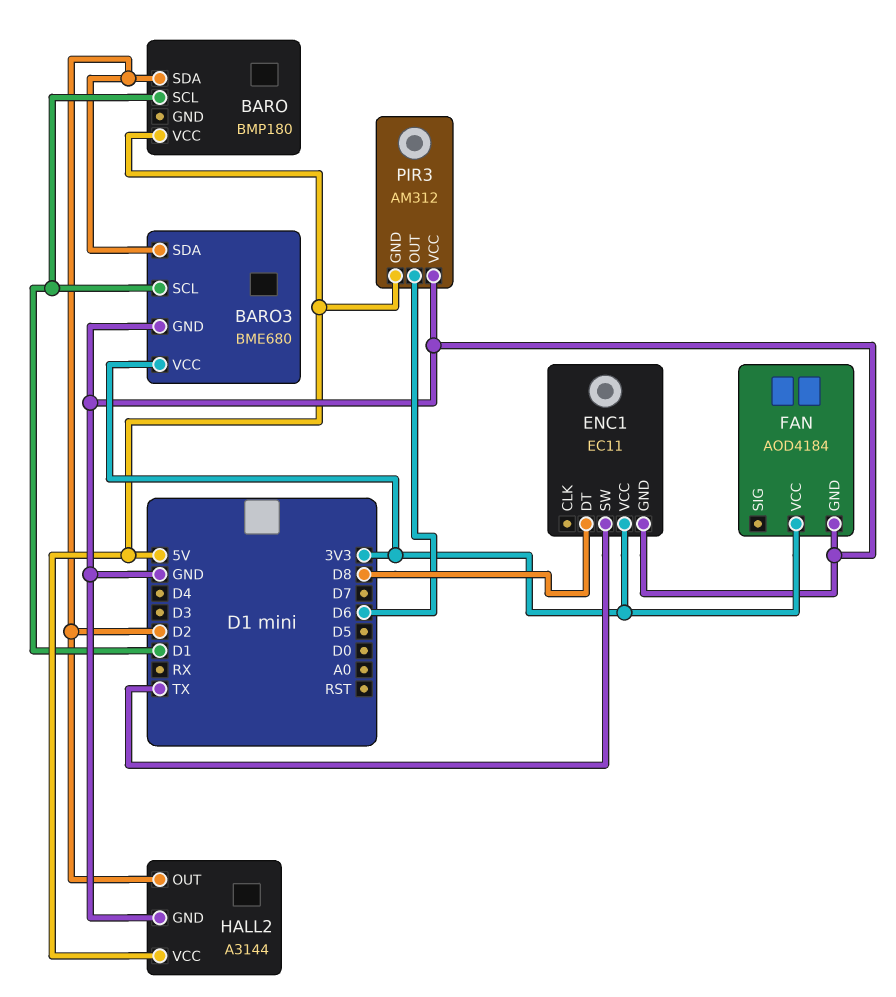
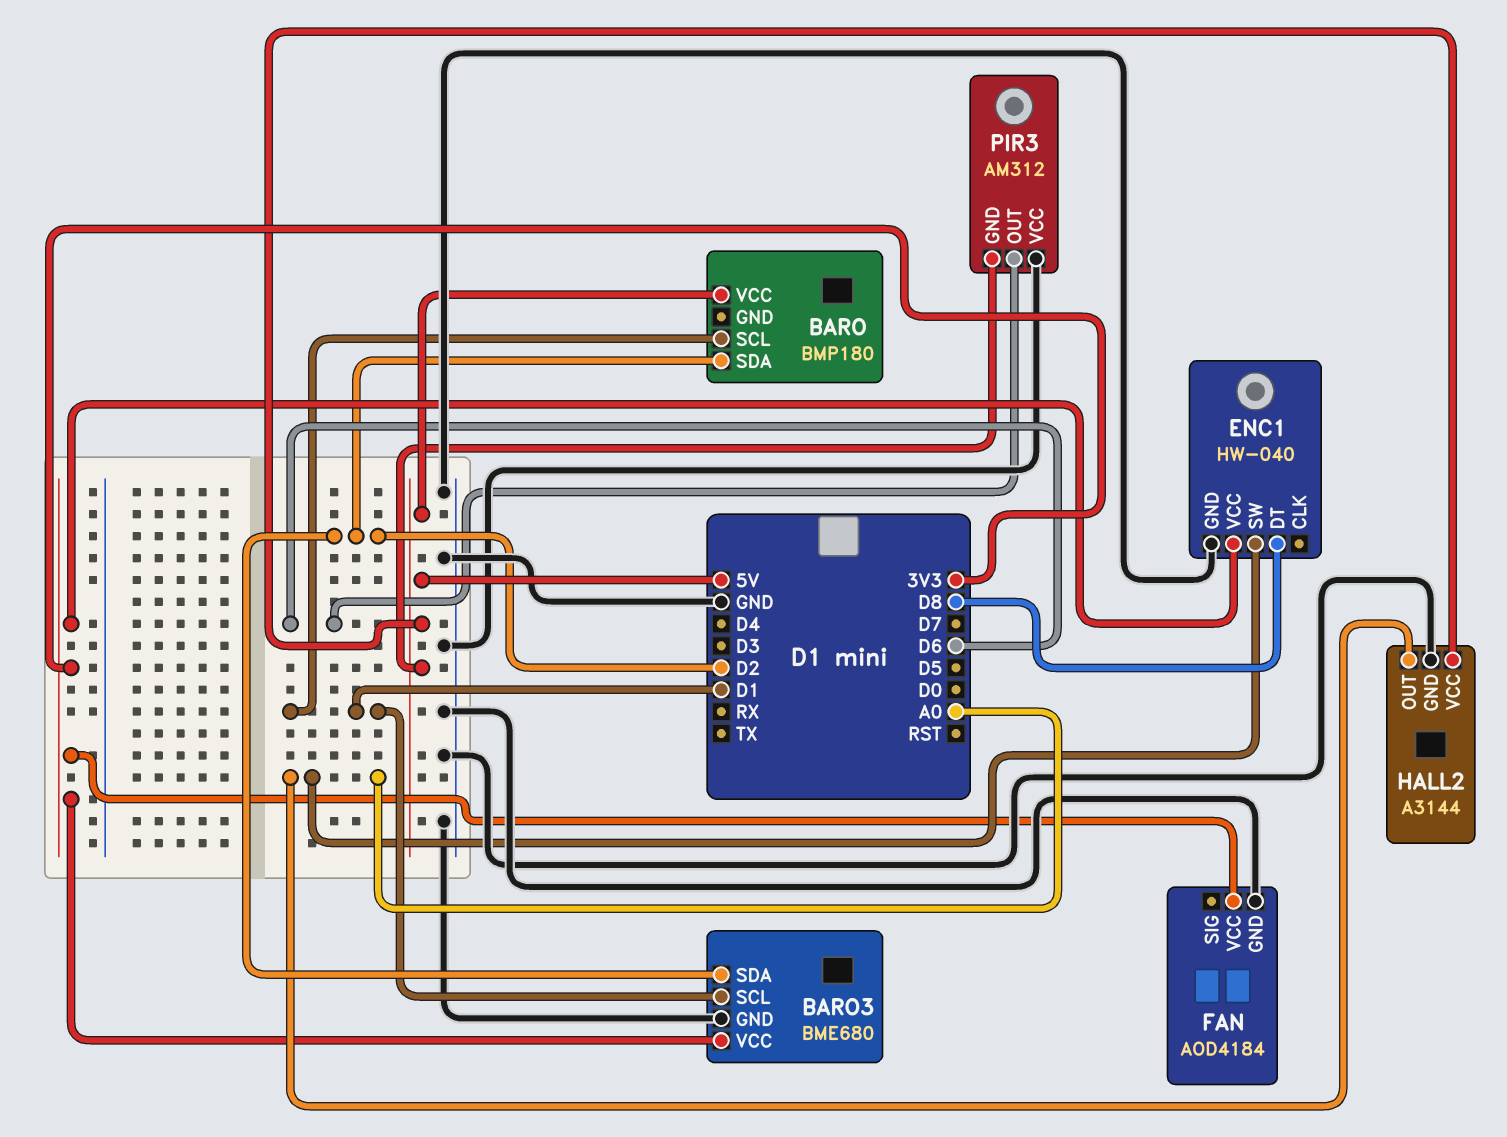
ENC1: EC11 -> HW-040
ENC1 pin SW: TX -> A0
HALL2 pin OUT: D2 -> A0

